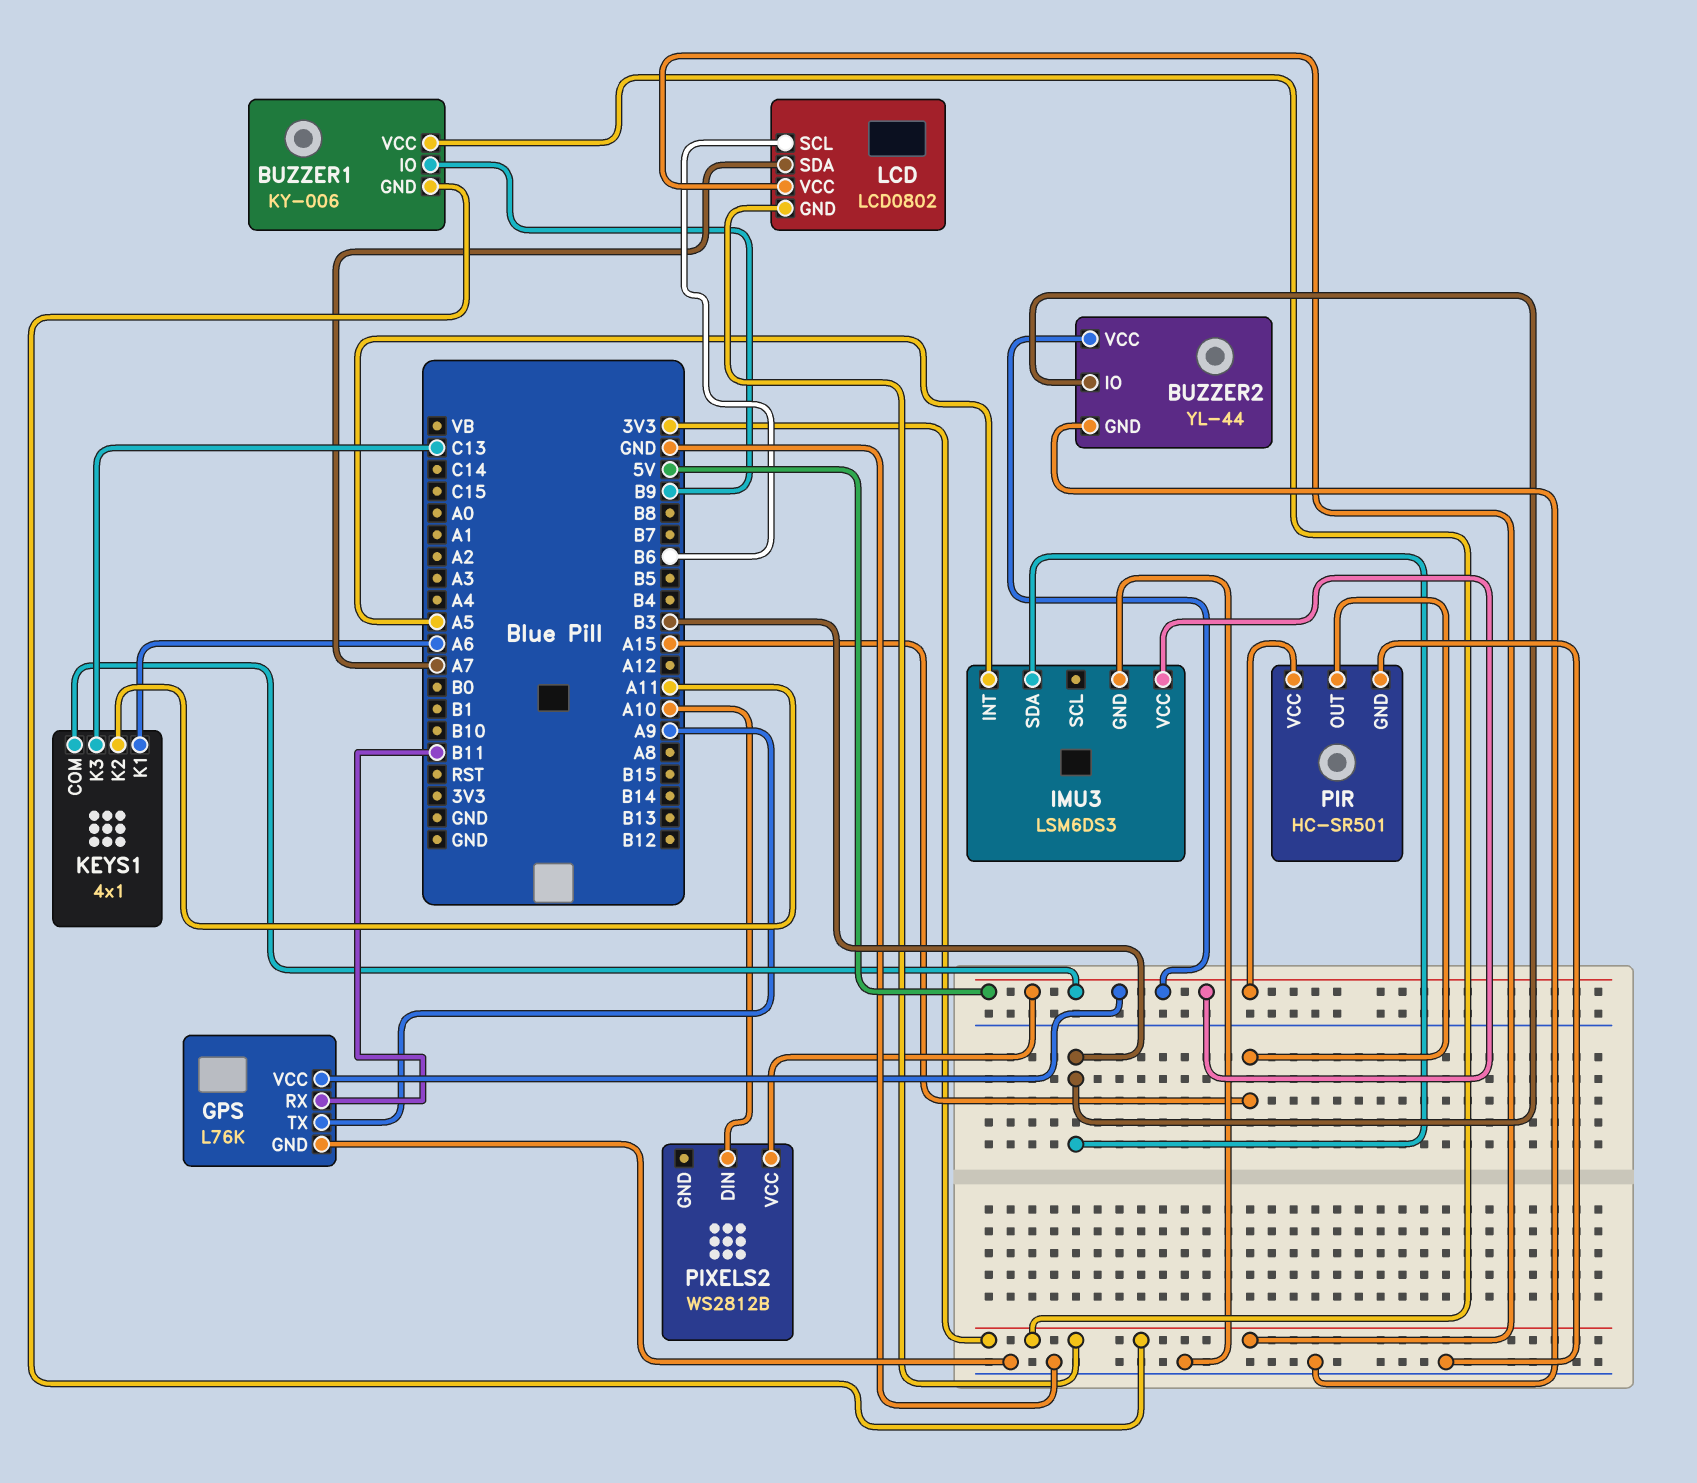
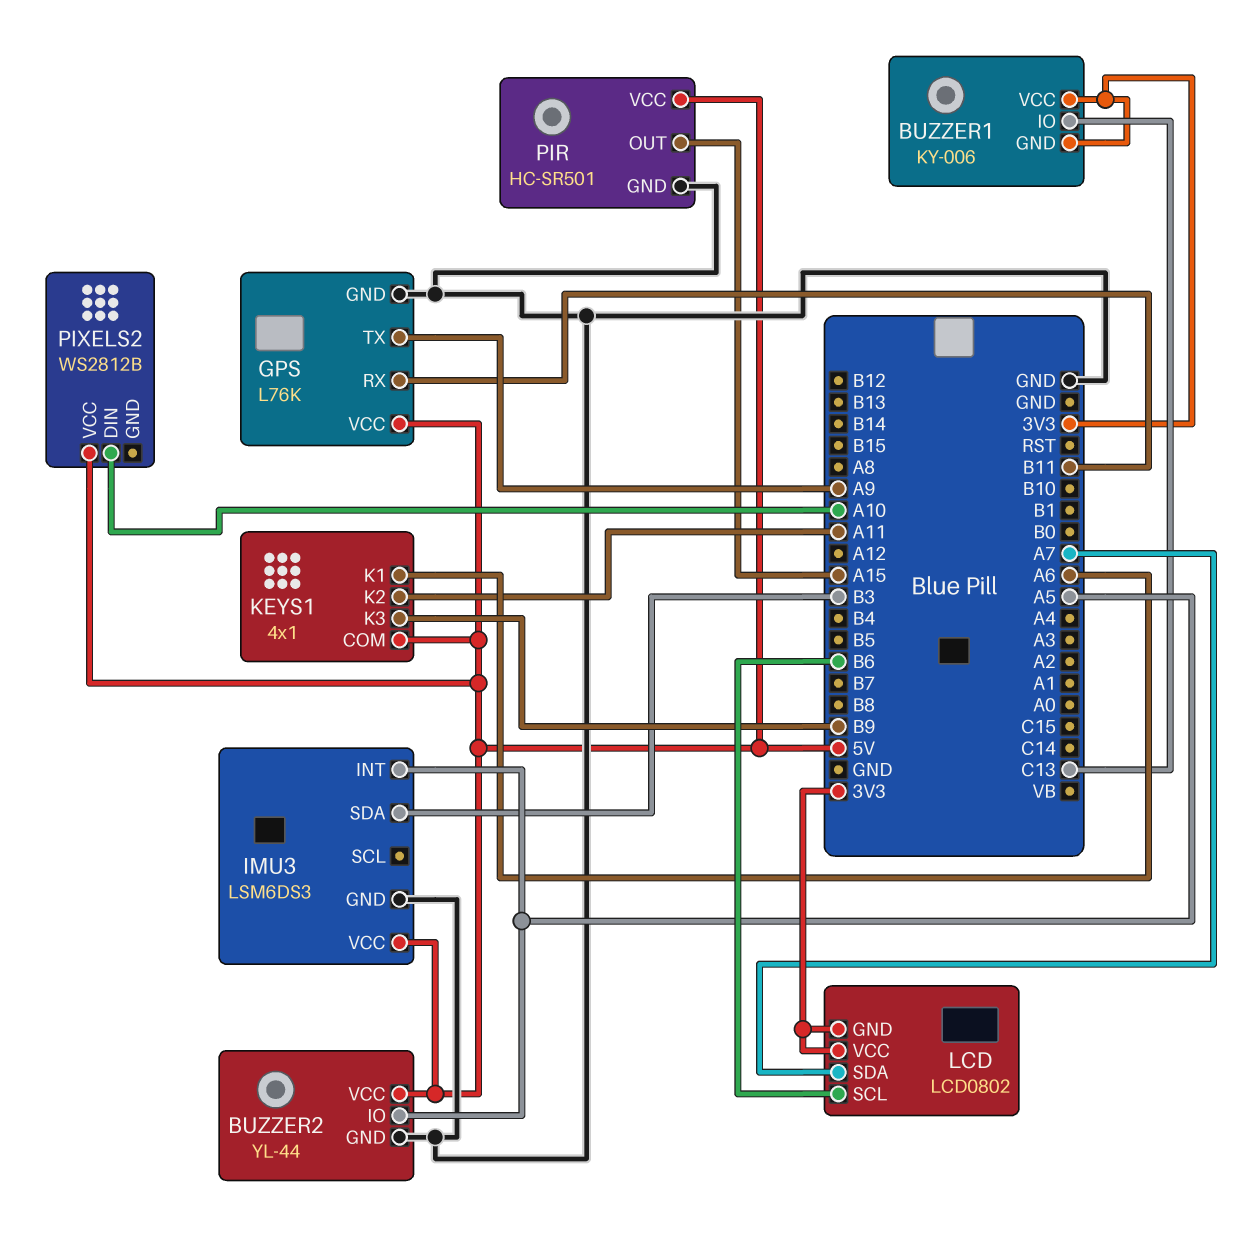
BUZZER1 pin IO: B9 -> C13
BUZZER2 pin IO: B3 -> A5
KEYS1 pin K3: C13 -> B9

